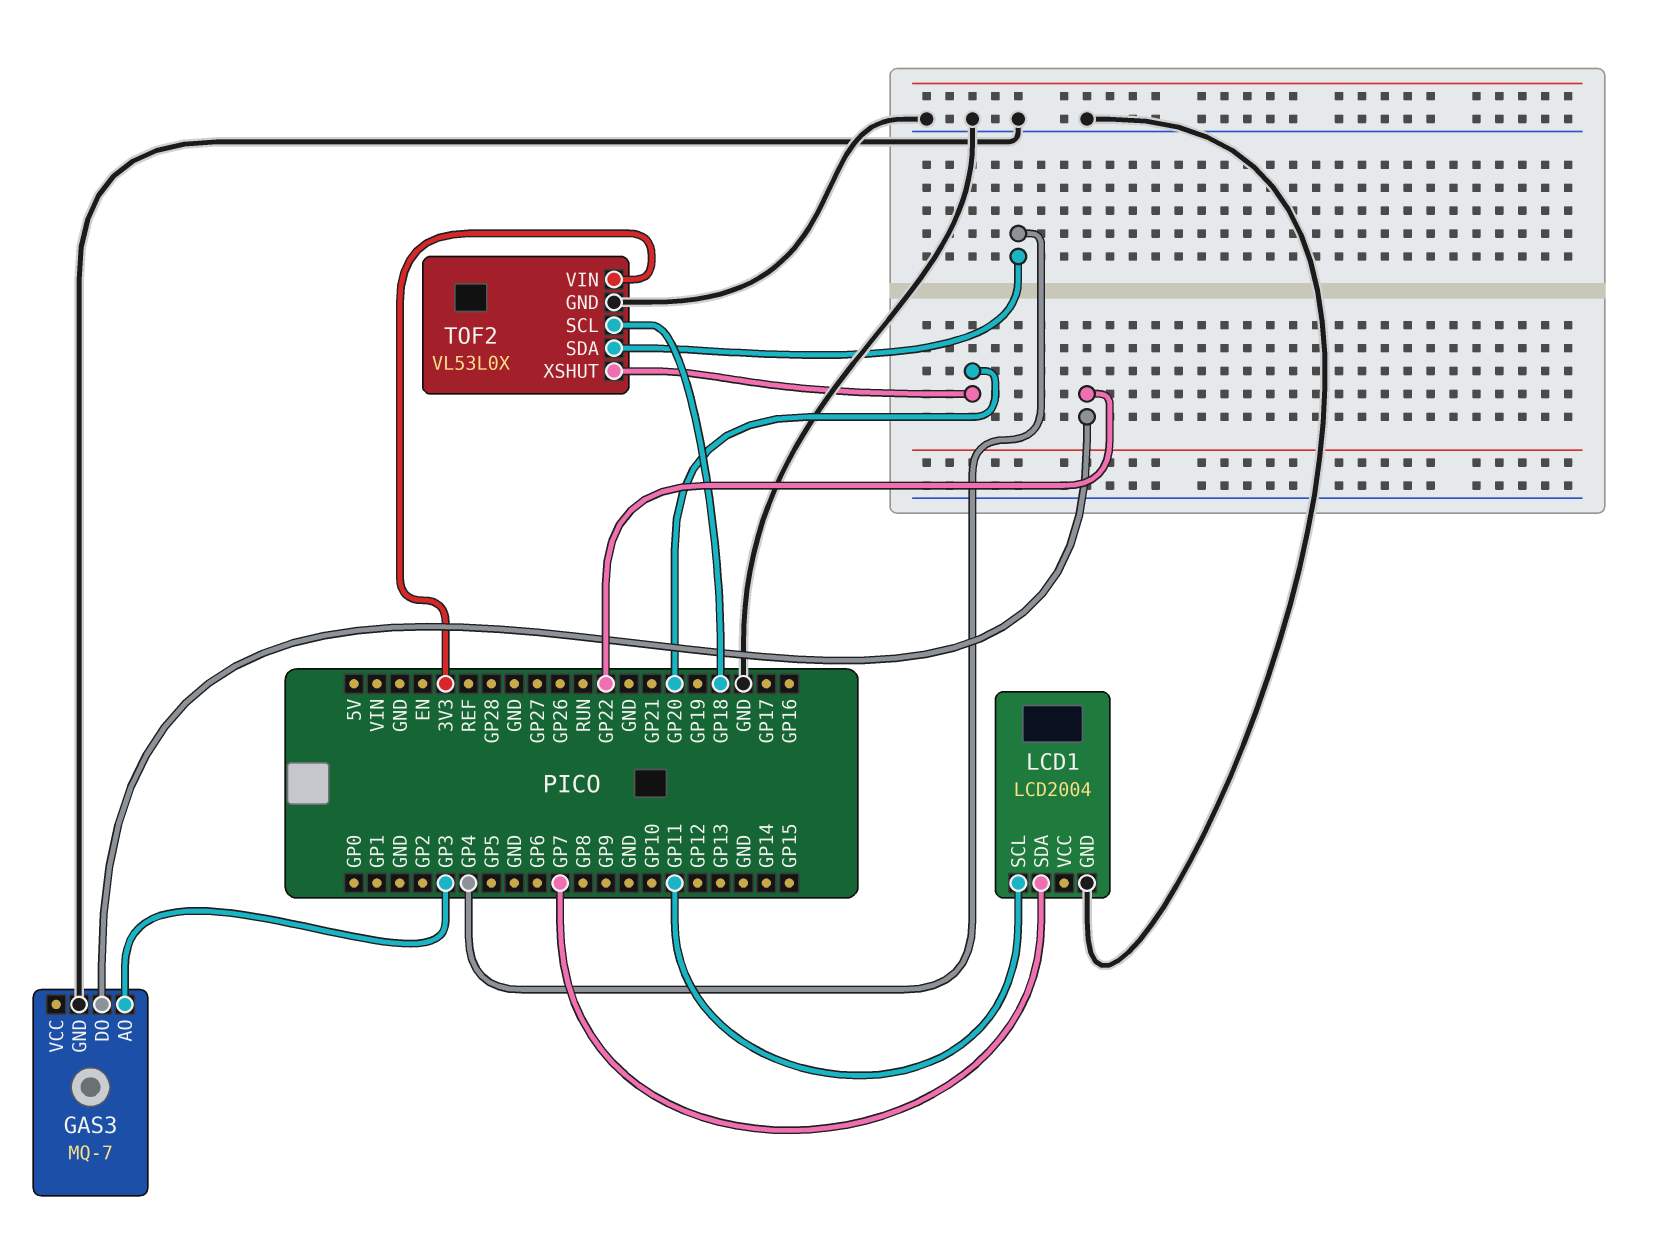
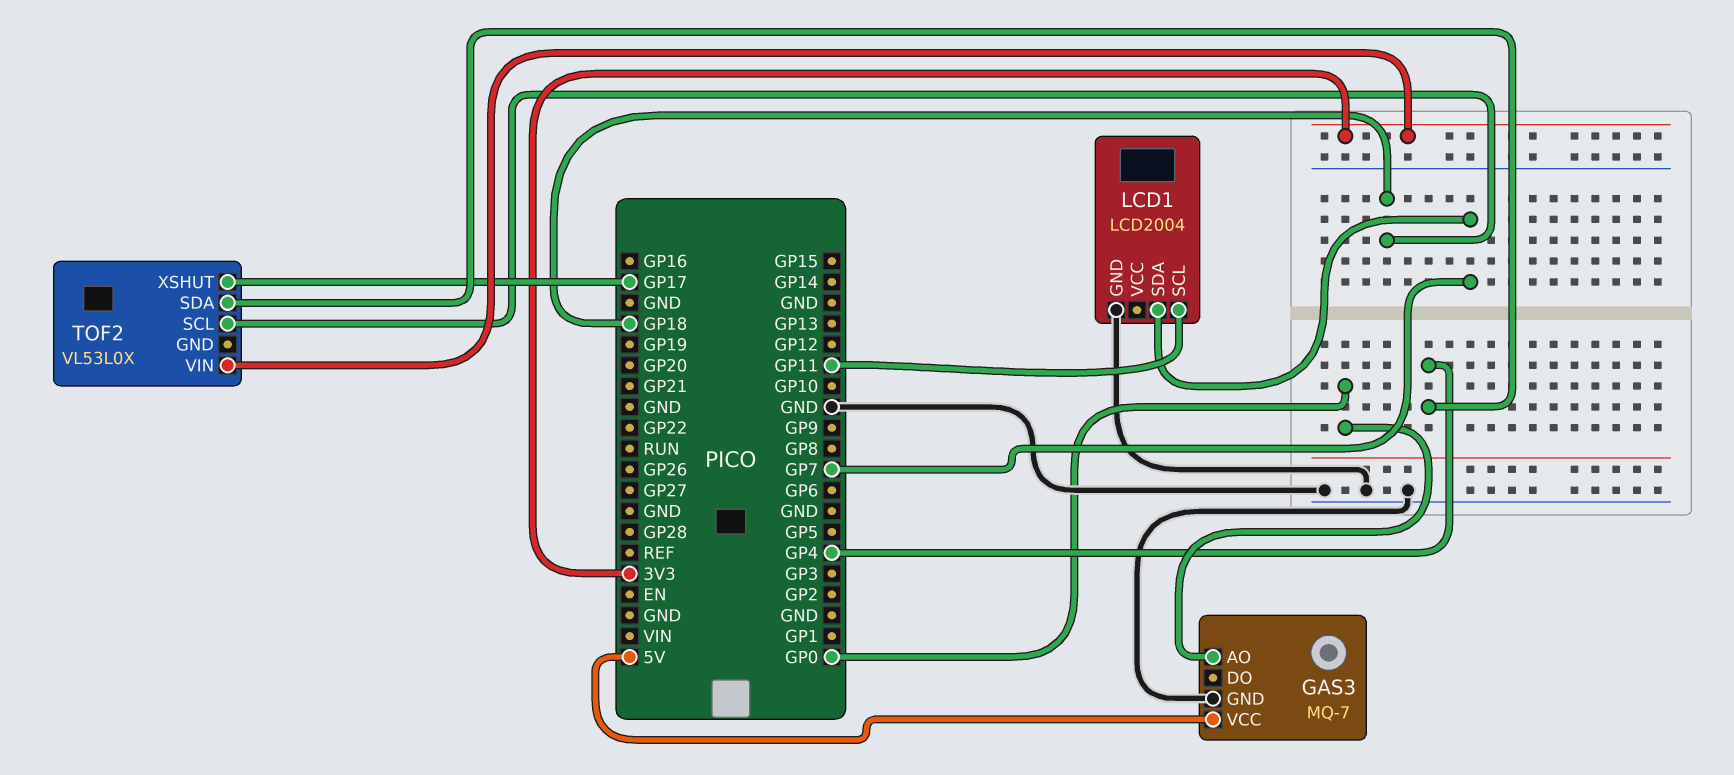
GAS3 pin AO: GP3 -> GP0
GAS3 pin DO: GP22 -> none
GAS3 pin VCC: none -> 5V
TOF2 pin GND: GND -> none
TOF2 pin XSHUT: GP20 -> GP17

